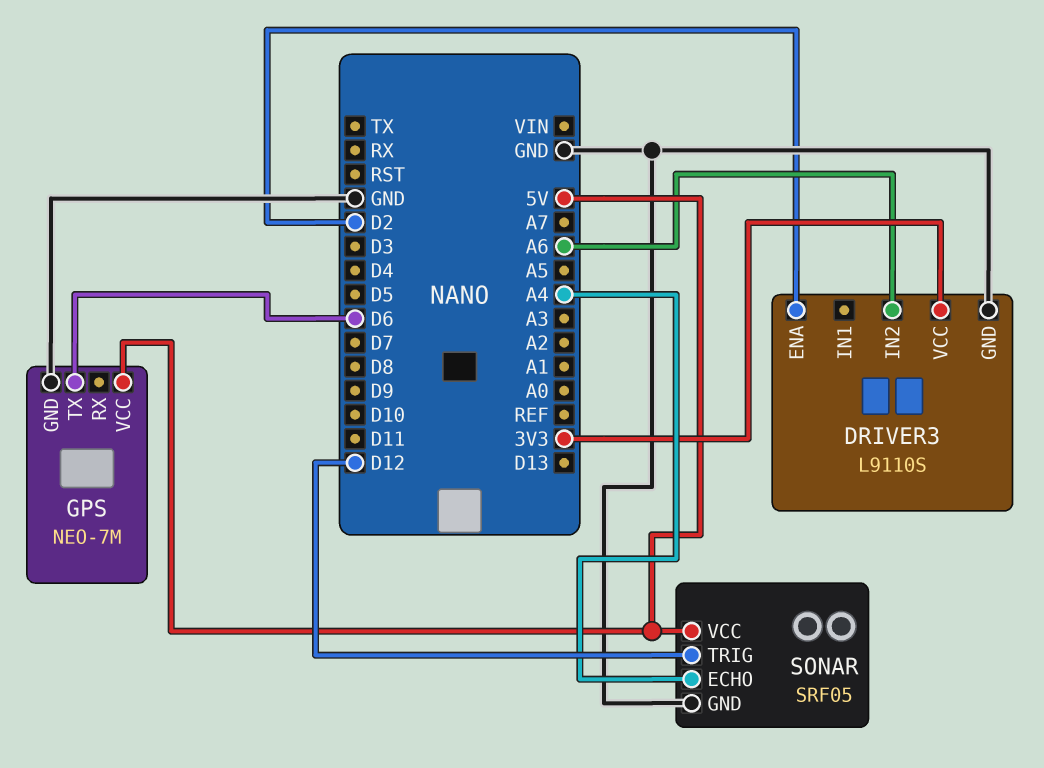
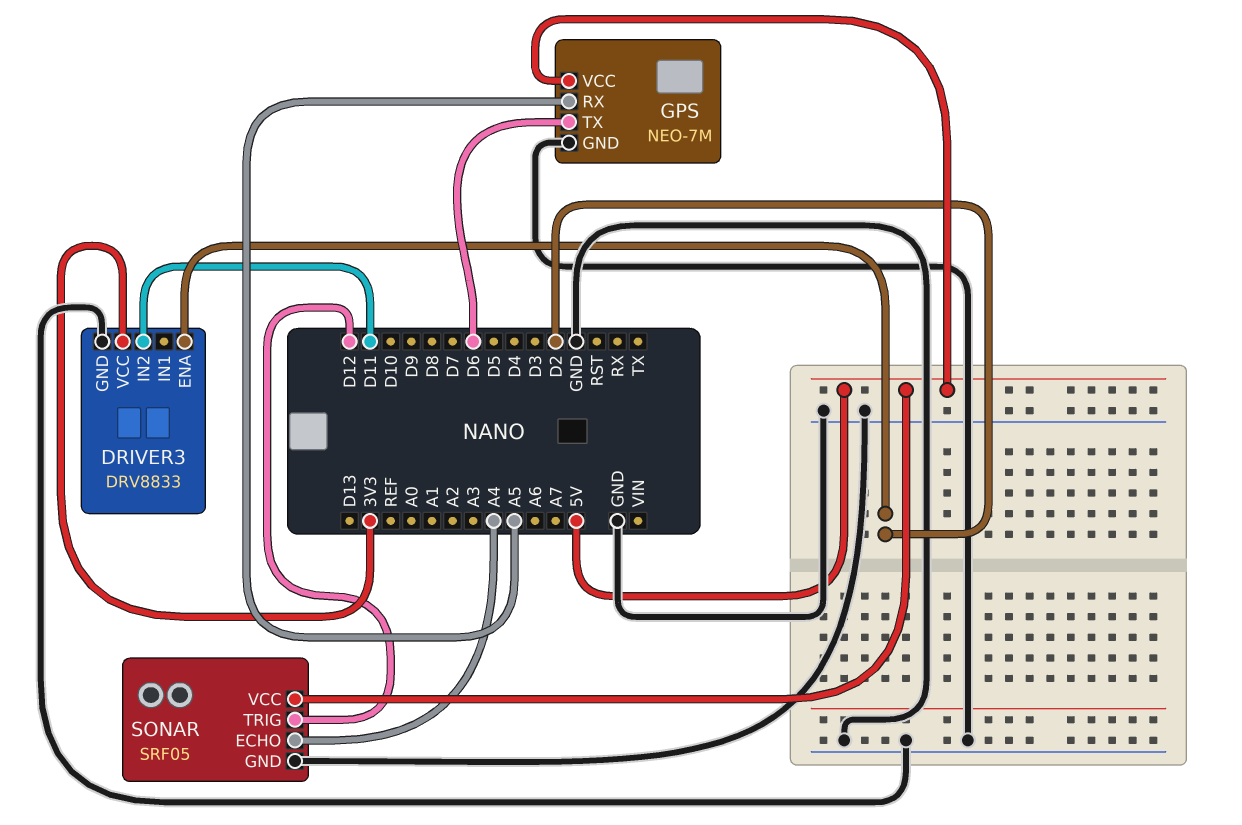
DRIVER3: L9110S -> DRV8833
DRIVER3 pin IN2: A6 -> D11
GPS pin RX: none -> A5

